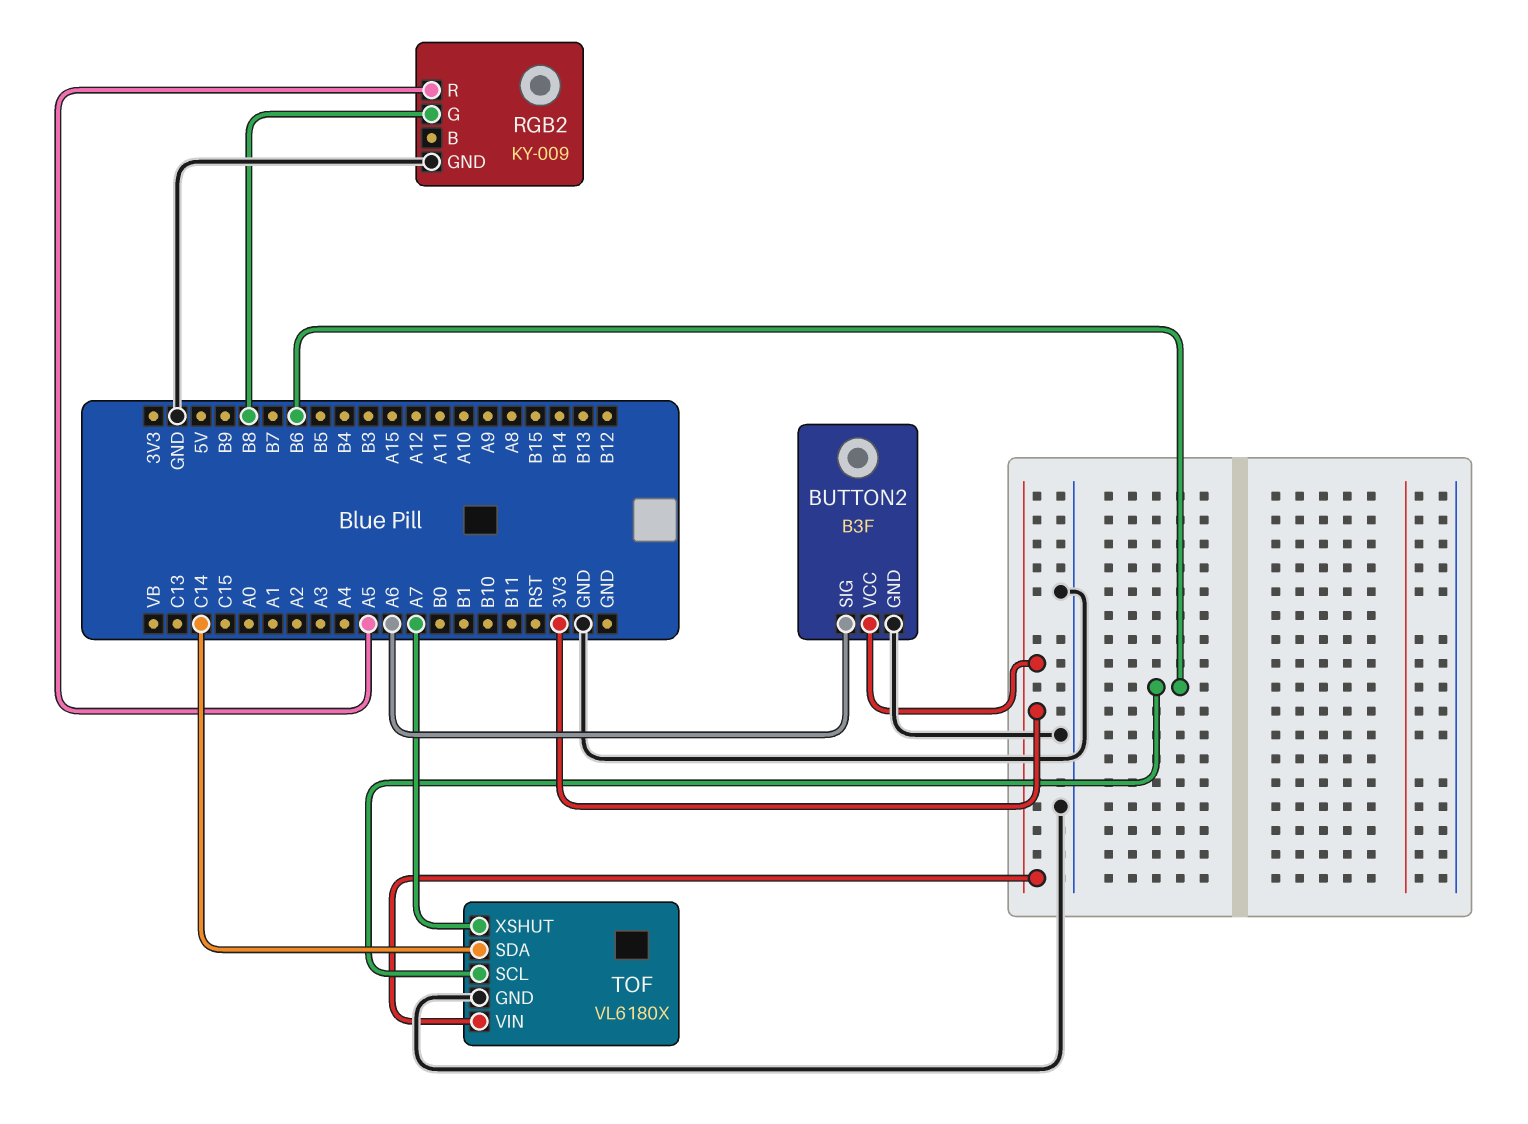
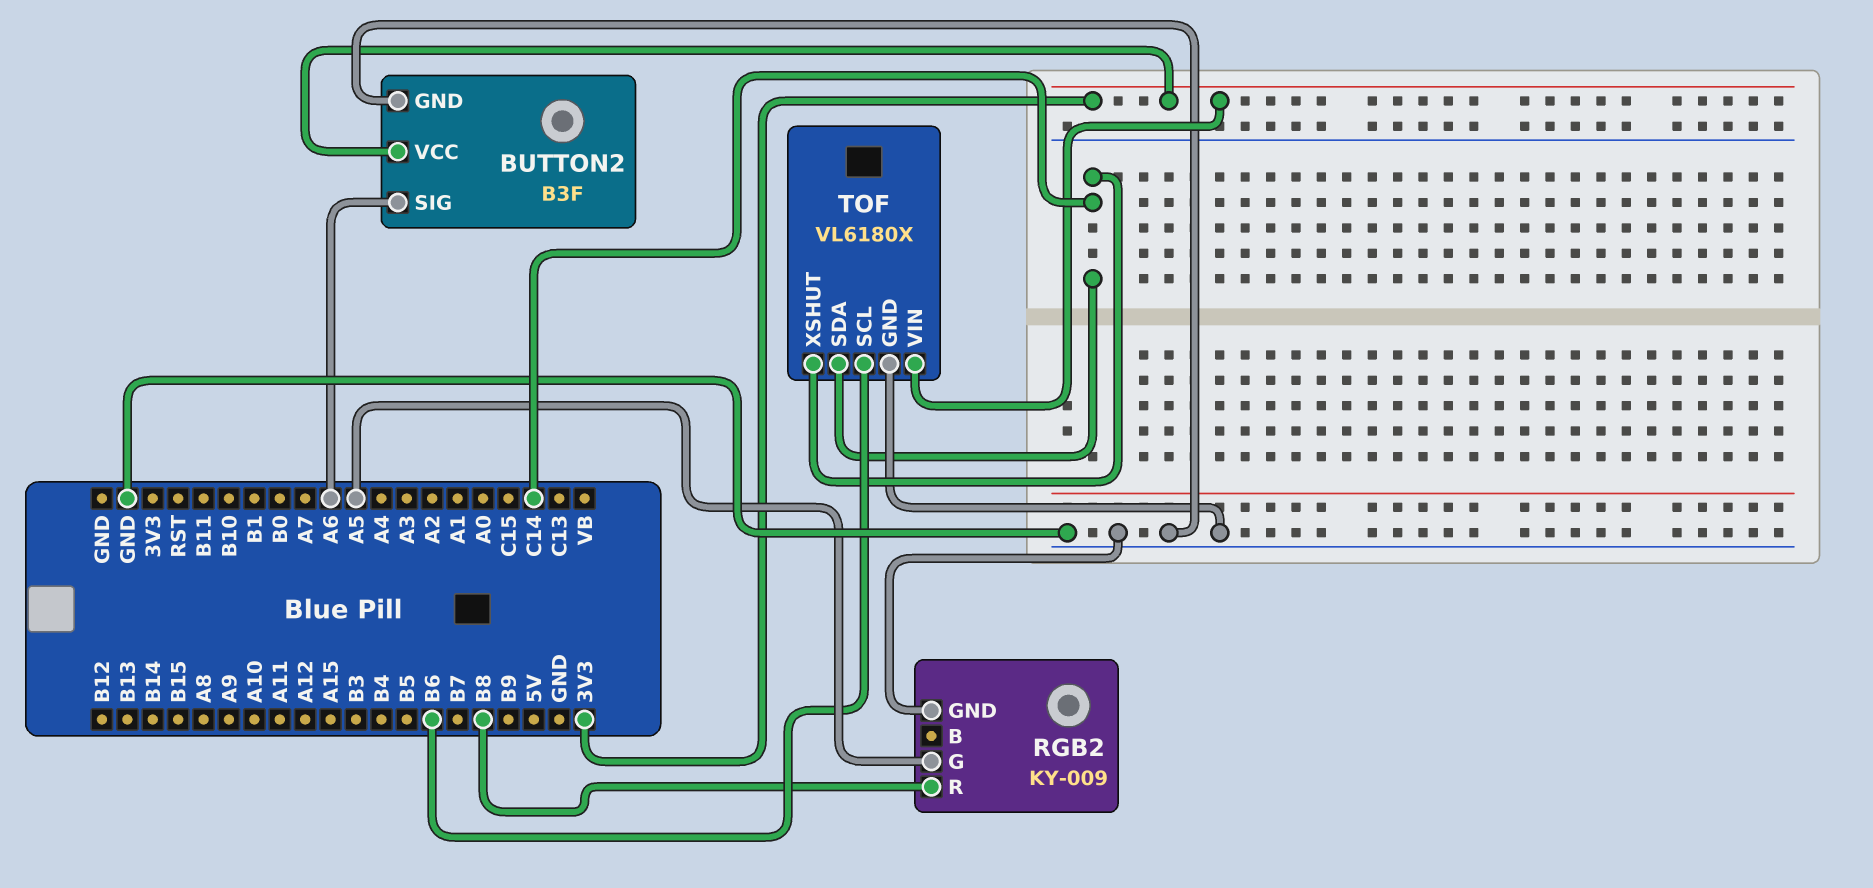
RGB2 pin G: B8 -> A5
RGB2 pin R: A5 -> B8
TOF pin XSHUT: A7 -> C14

